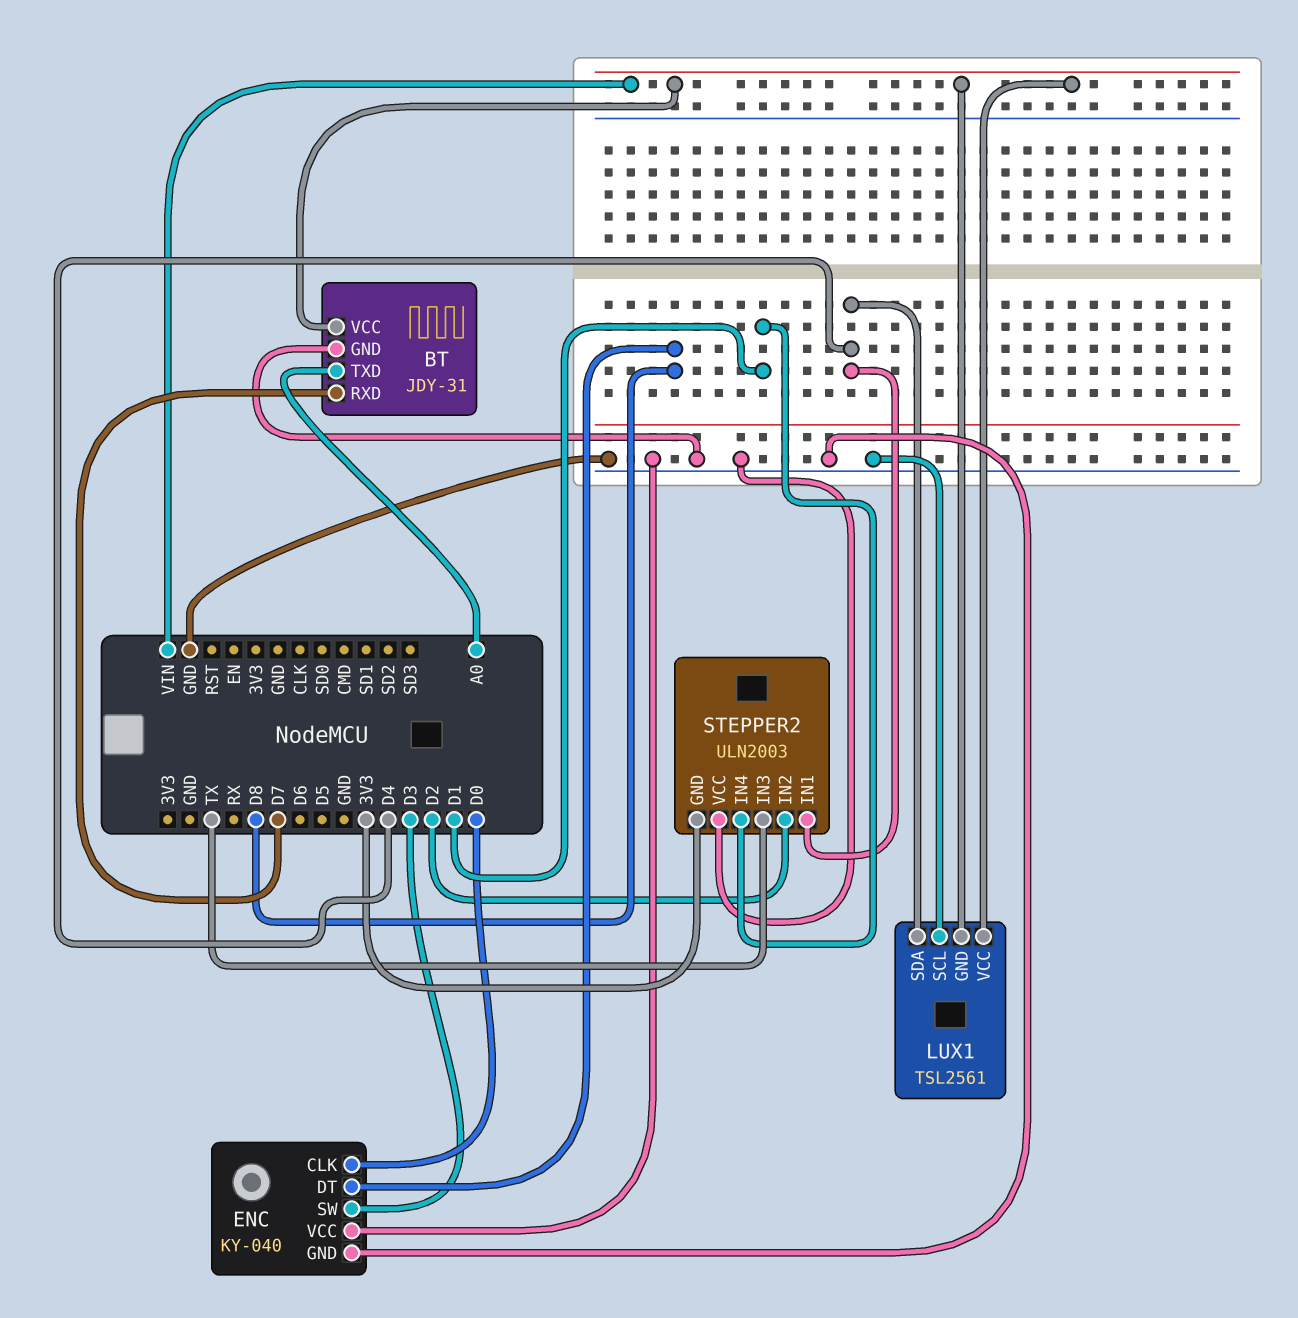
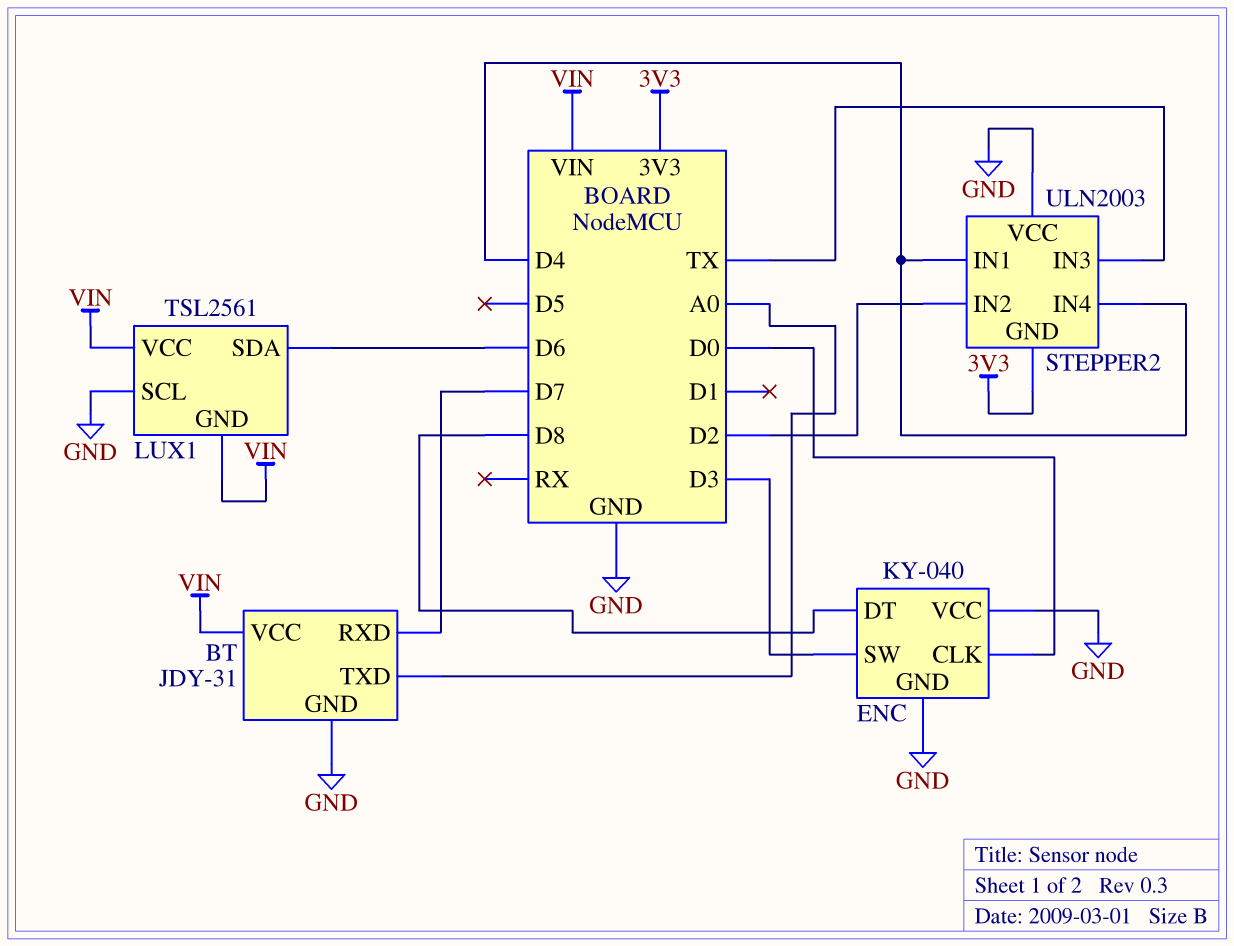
LUX1 pin SDA: D4 -> D6
STEPPER2 pin IN4: D1 -> D4

